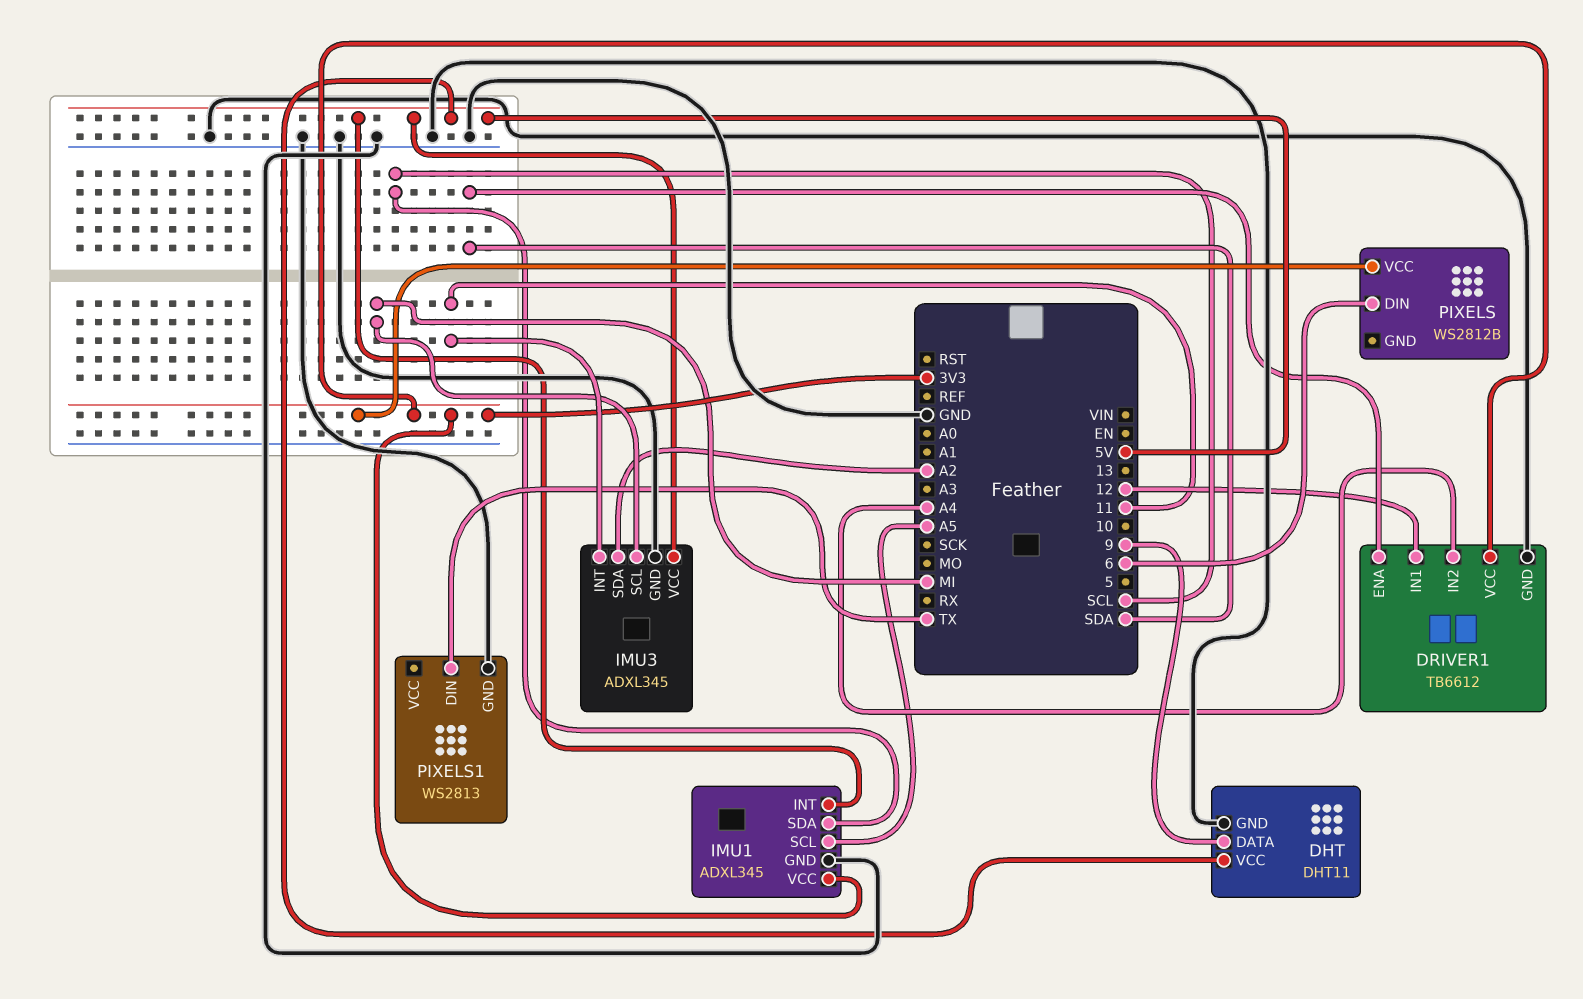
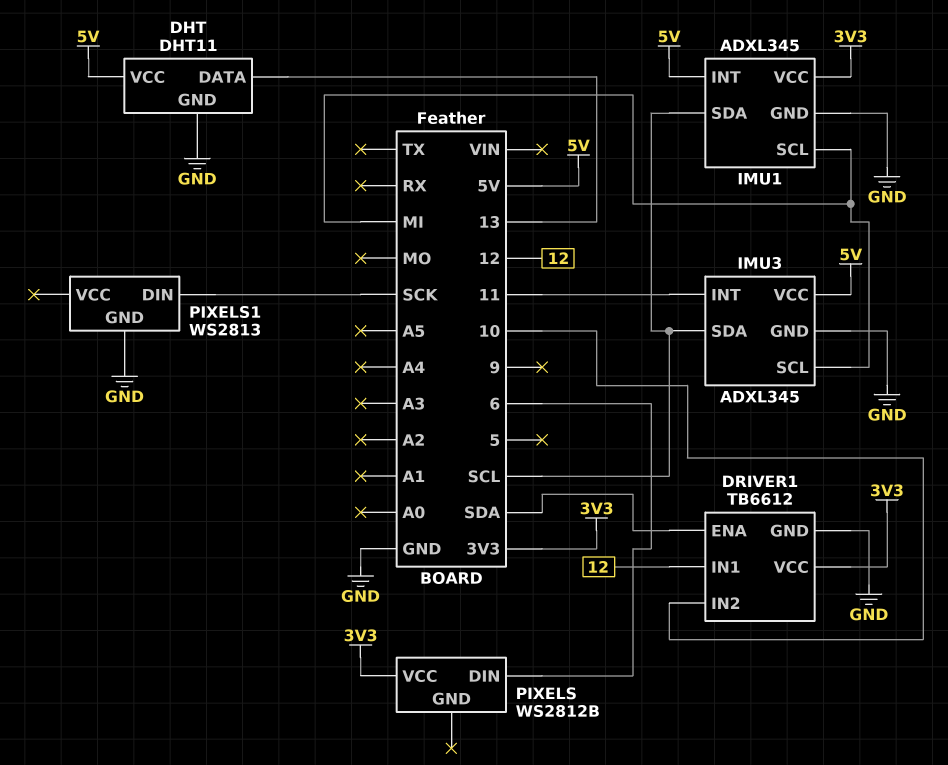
DHT pin DATA: 9 -> 13
DRIVER1 pin IN2: A4 -> 10
IMU1 pin SCL: A5 -> MI
IMU3 pin SDA: A2 -> SCL
PIXELS1 pin DIN: TX -> SCK

